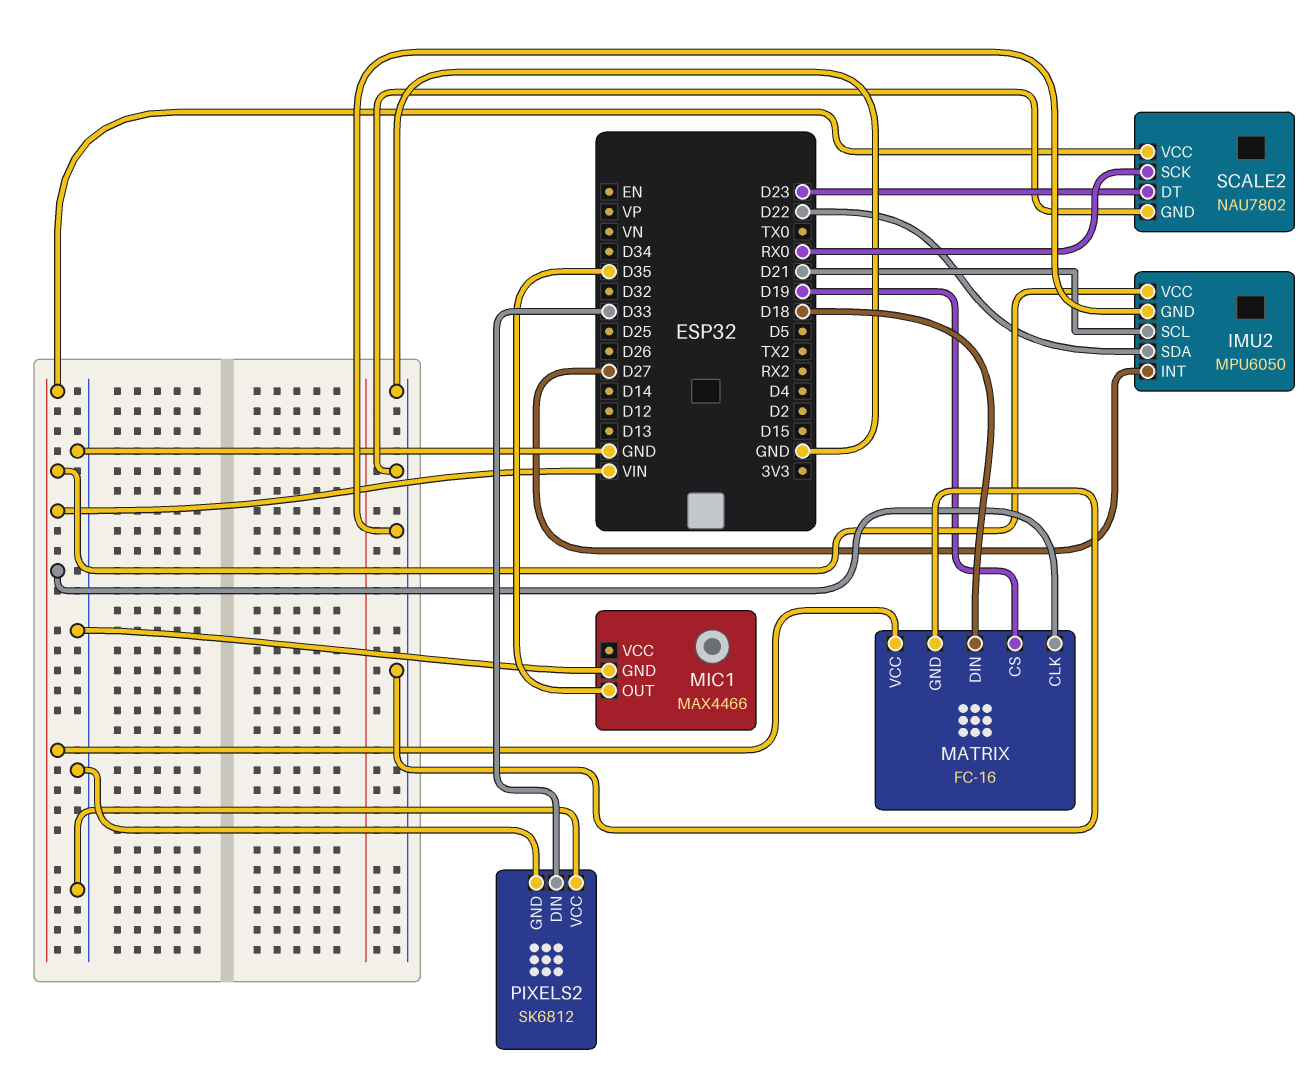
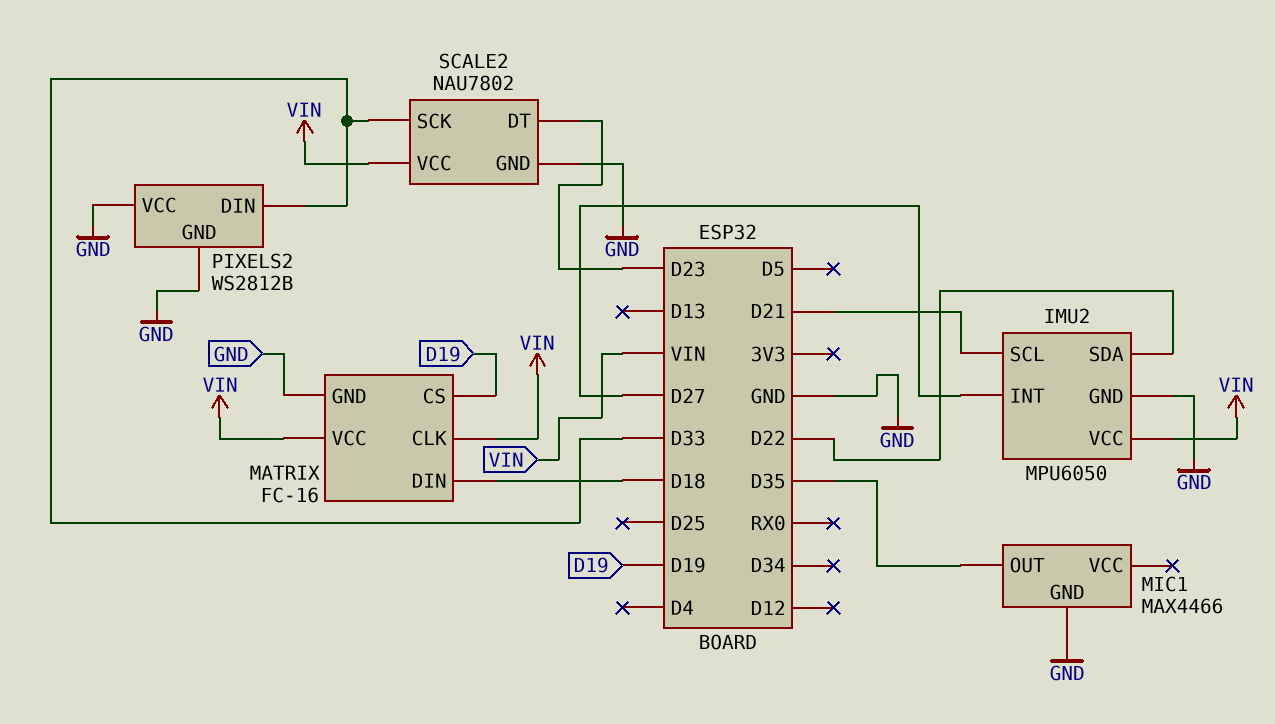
PIXELS2: SK6812 -> WS2812B
SCALE2 pin SCK: RX0 -> D33

